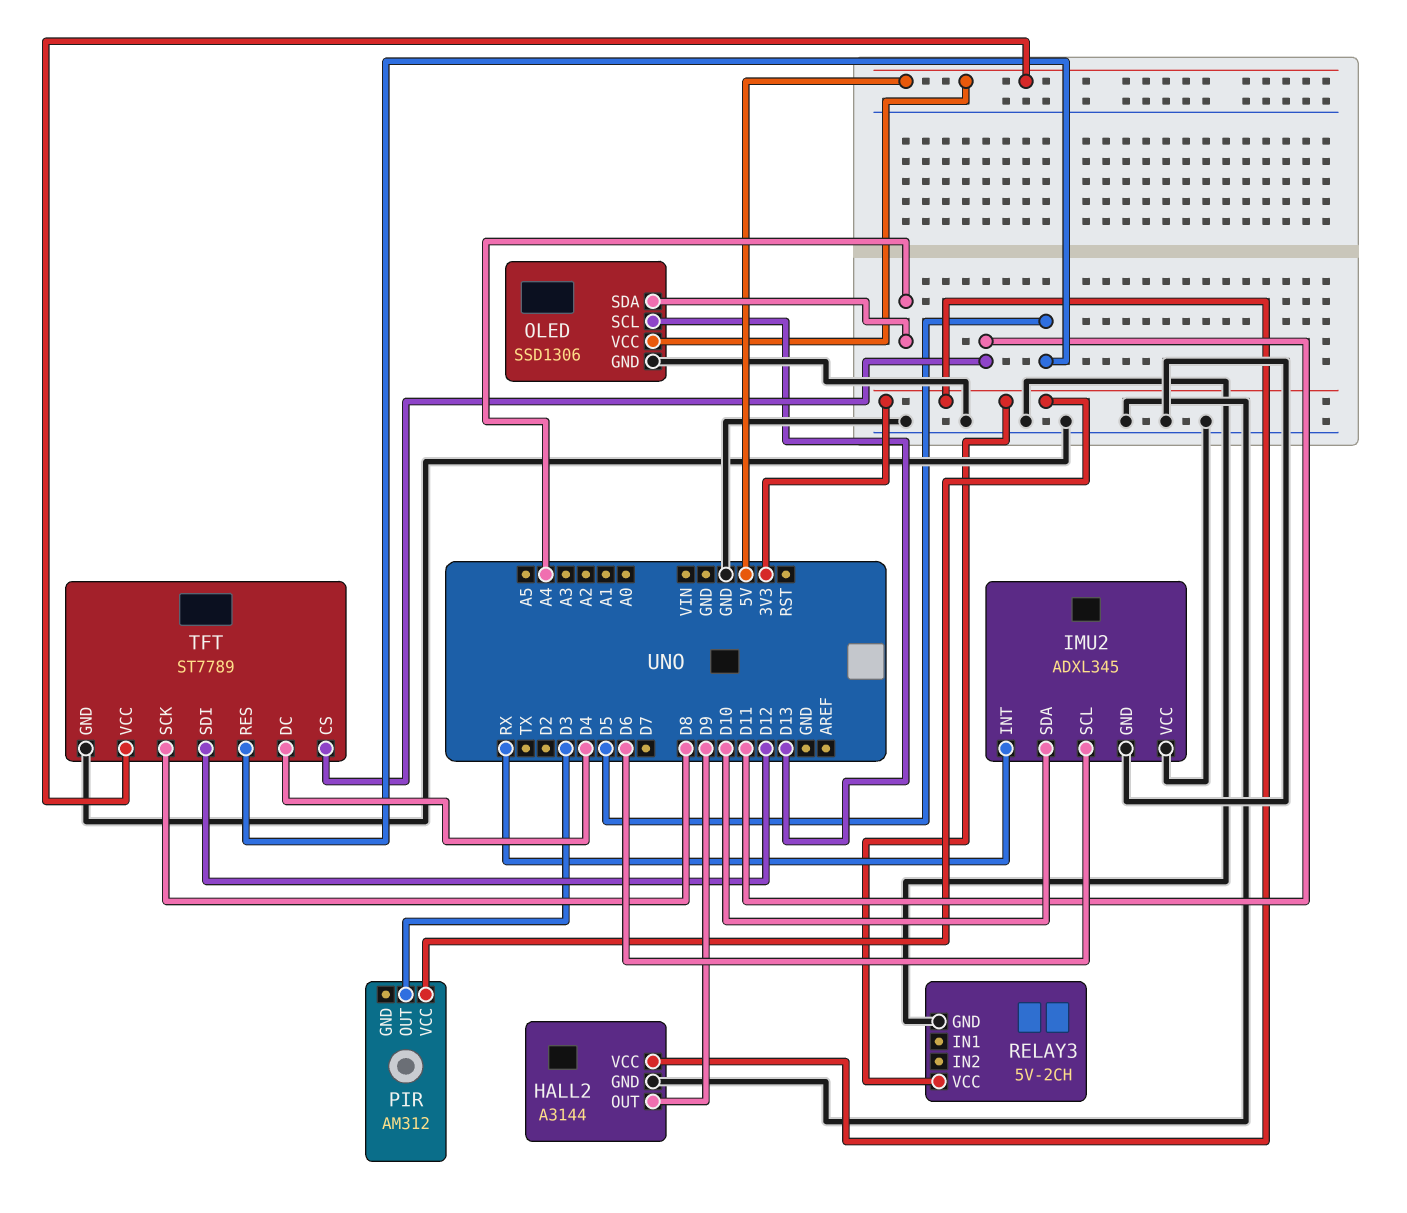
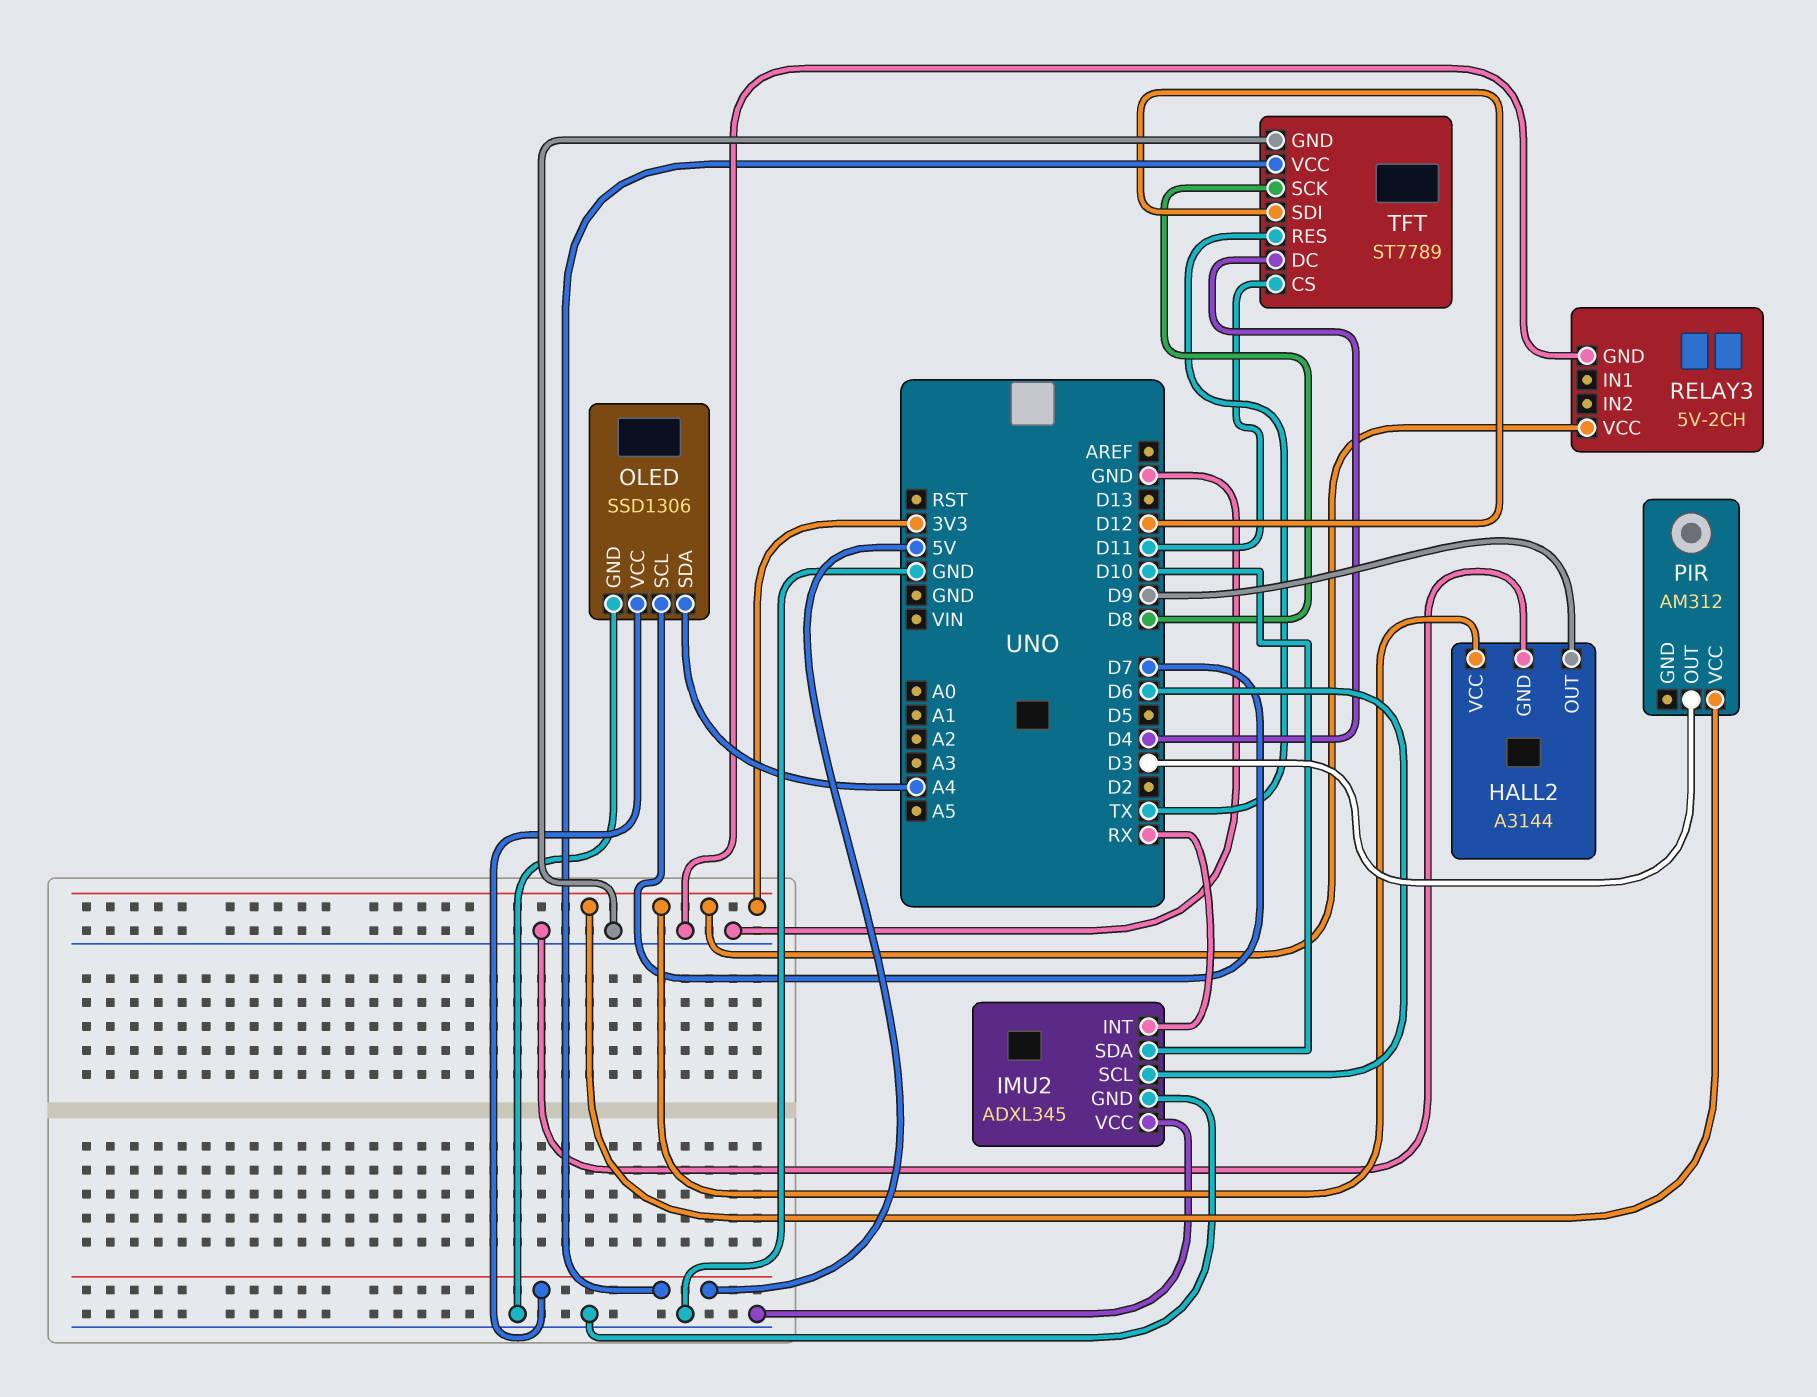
OLED pin SCL: D13 -> D7
TFT pin RES: D5 -> TX

